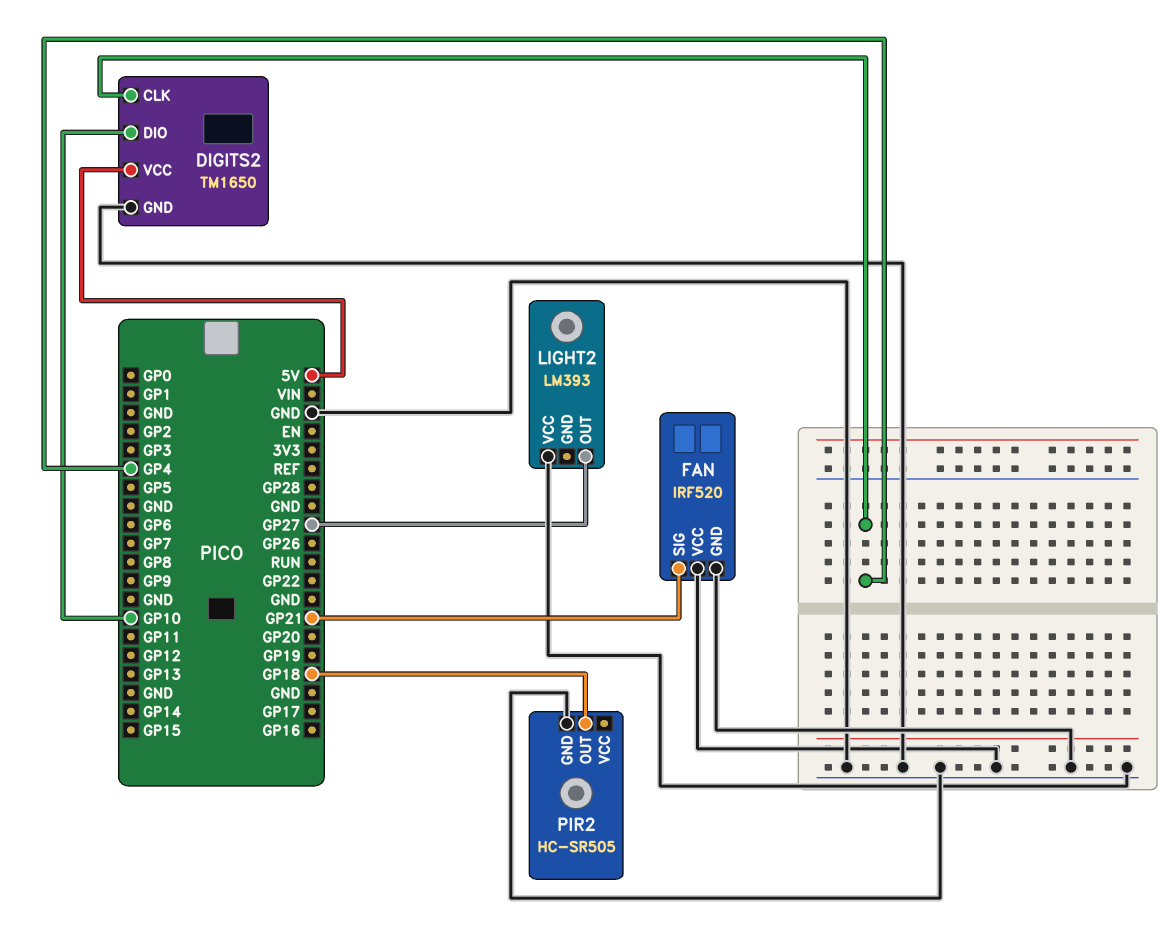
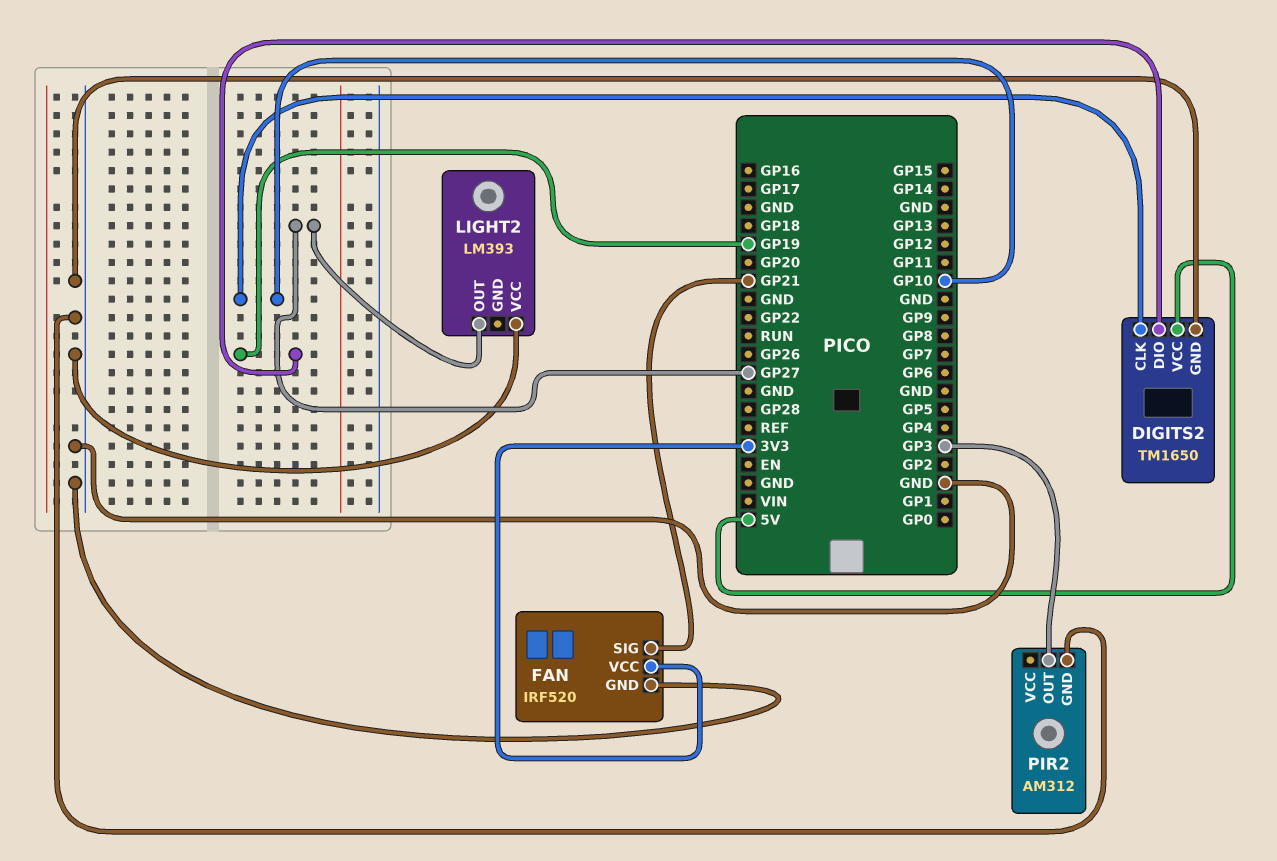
DIGITS2 pin CLK: GP4 -> GP10
DIGITS2 pin DIO: GP10 -> GP19
FAN pin VCC: GND -> 3V3
PIR2: HC-SR505 -> AM312
PIR2 pin OUT: GP18 -> GP3

